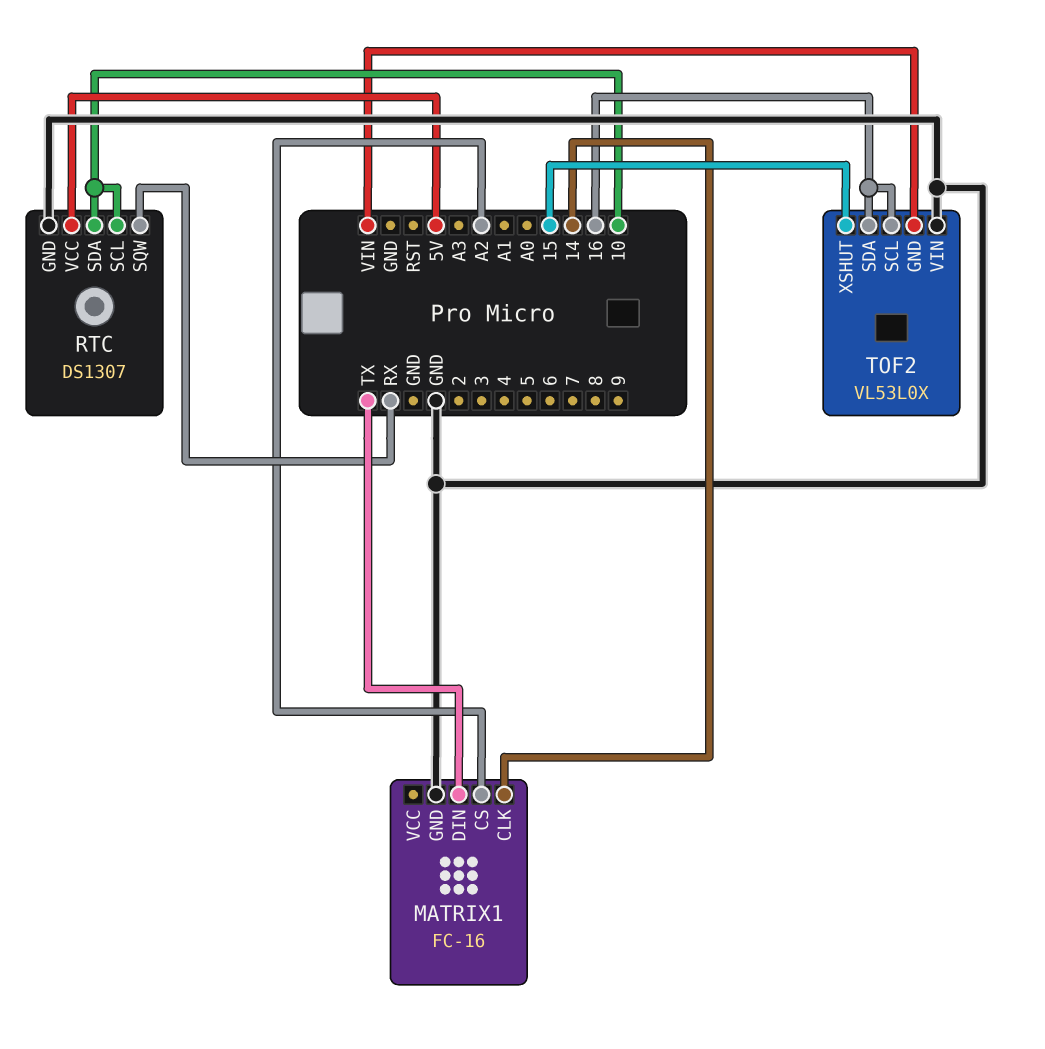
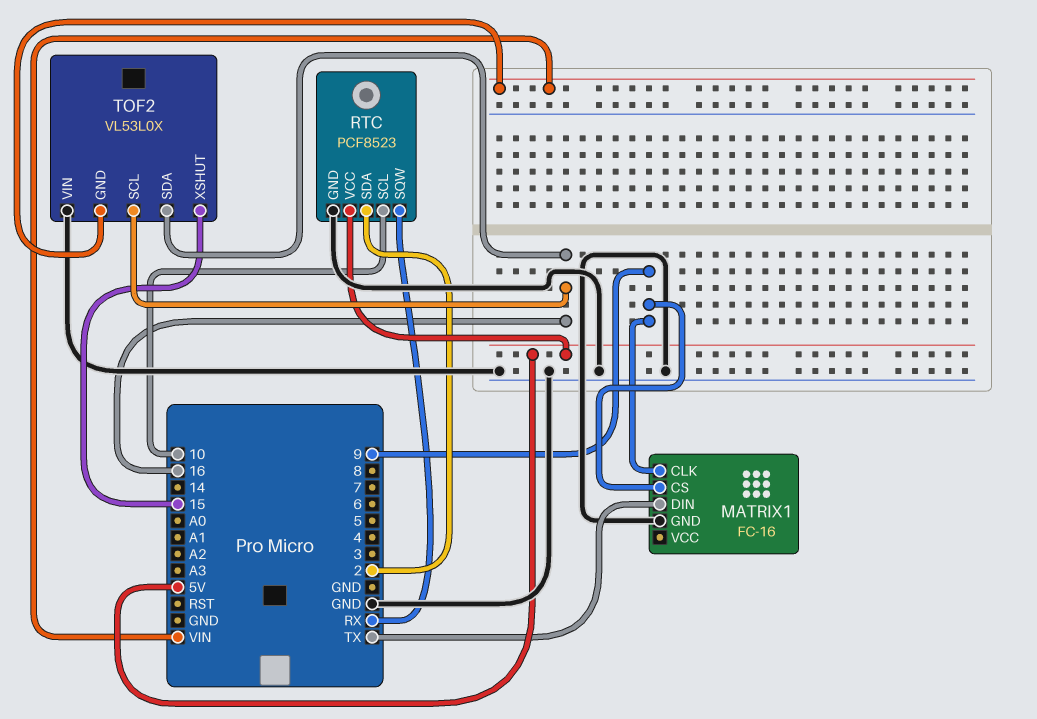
MATRIX1 pin CLK: 14 -> 9
MATRIX1 pin CS: A2 -> 9
RTC: DS1307 -> PCF8523
RTC pin SDA: 10 -> 2

